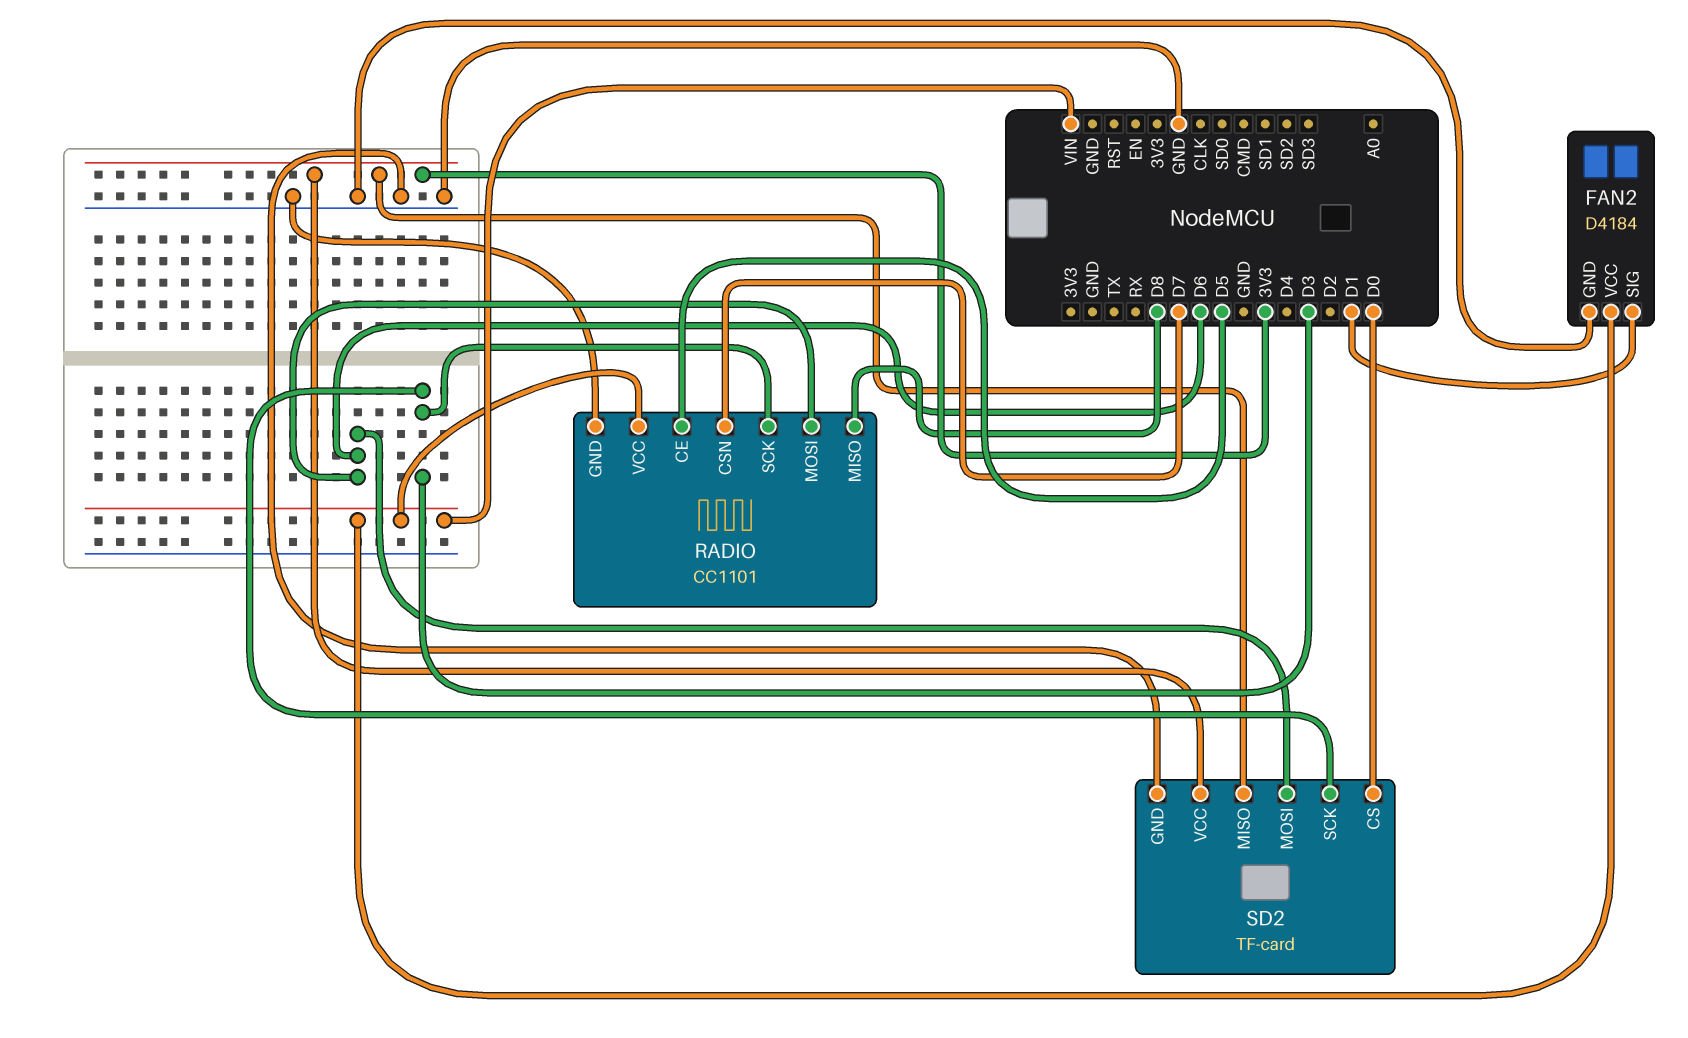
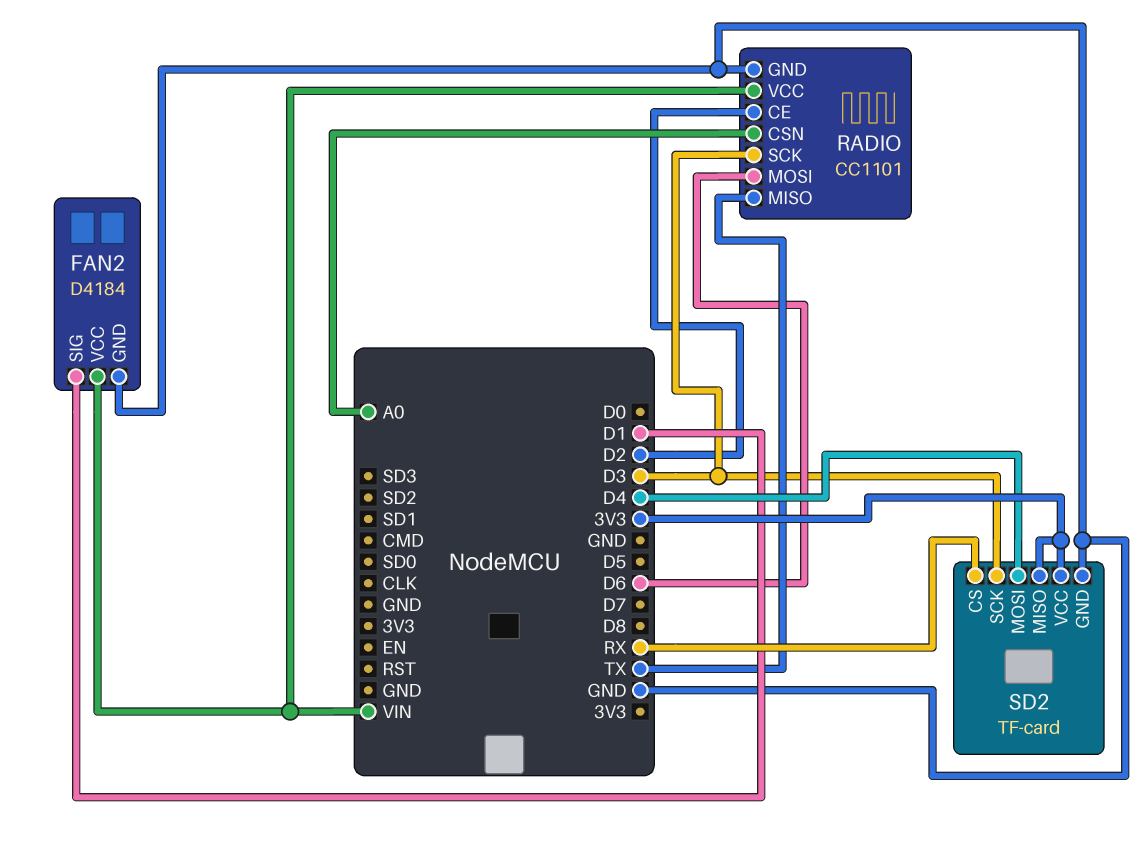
RADIO pin CE: D5 -> D2
RADIO pin CSN: D7 -> A0
RADIO pin MISO: D8 -> TX
SD2 pin CS: D0 -> RX
SD2 pin MOSI: D6 -> D4

